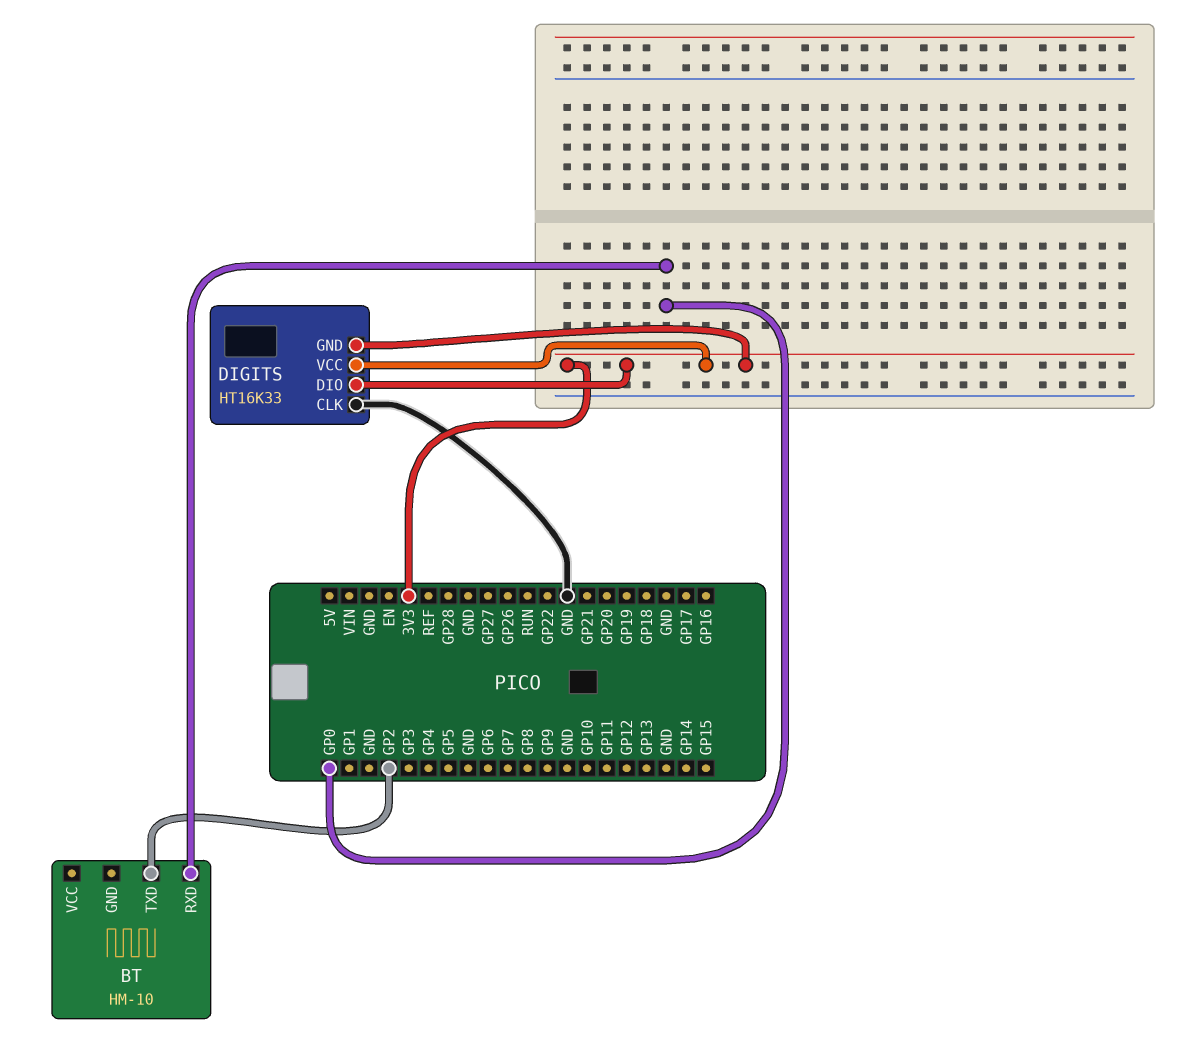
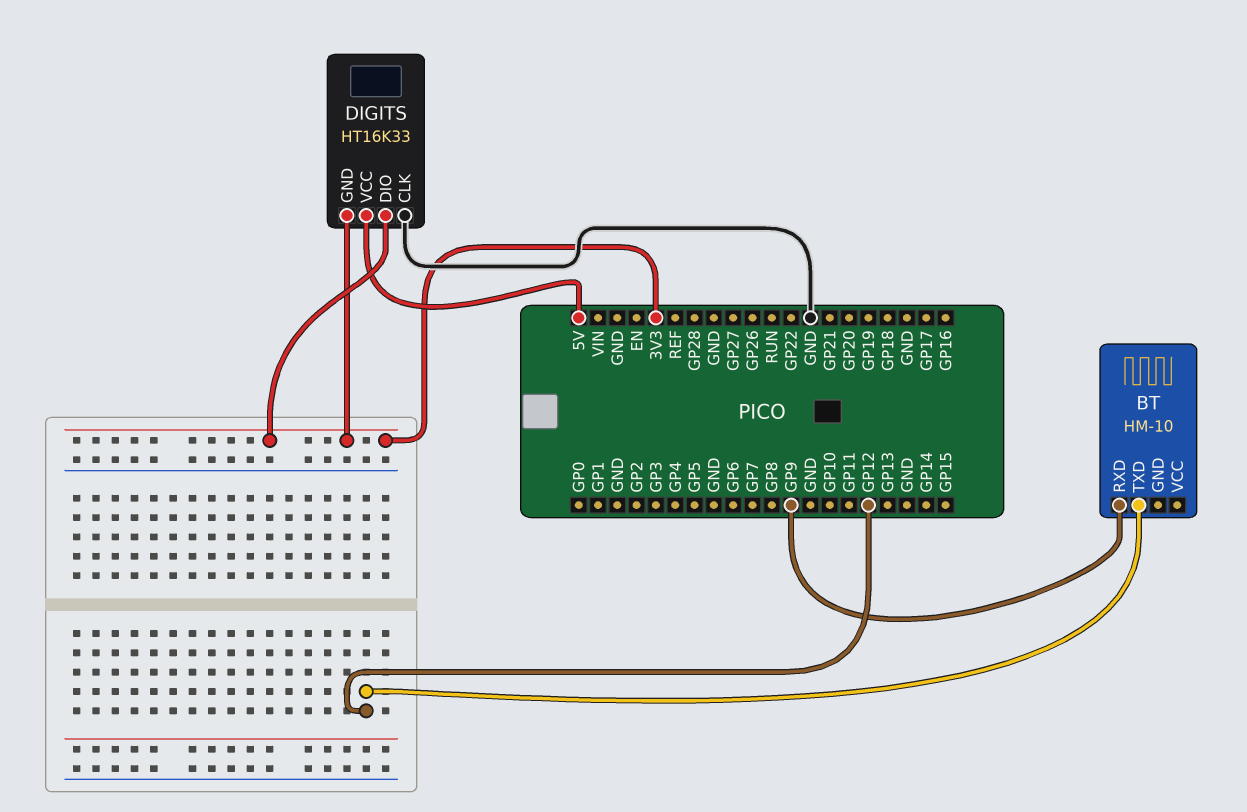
BT pin RXD: GP0 -> GP9
BT pin TXD: GP2 -> GP12
DIGITS pin VCC: 3V3 -> 5V

